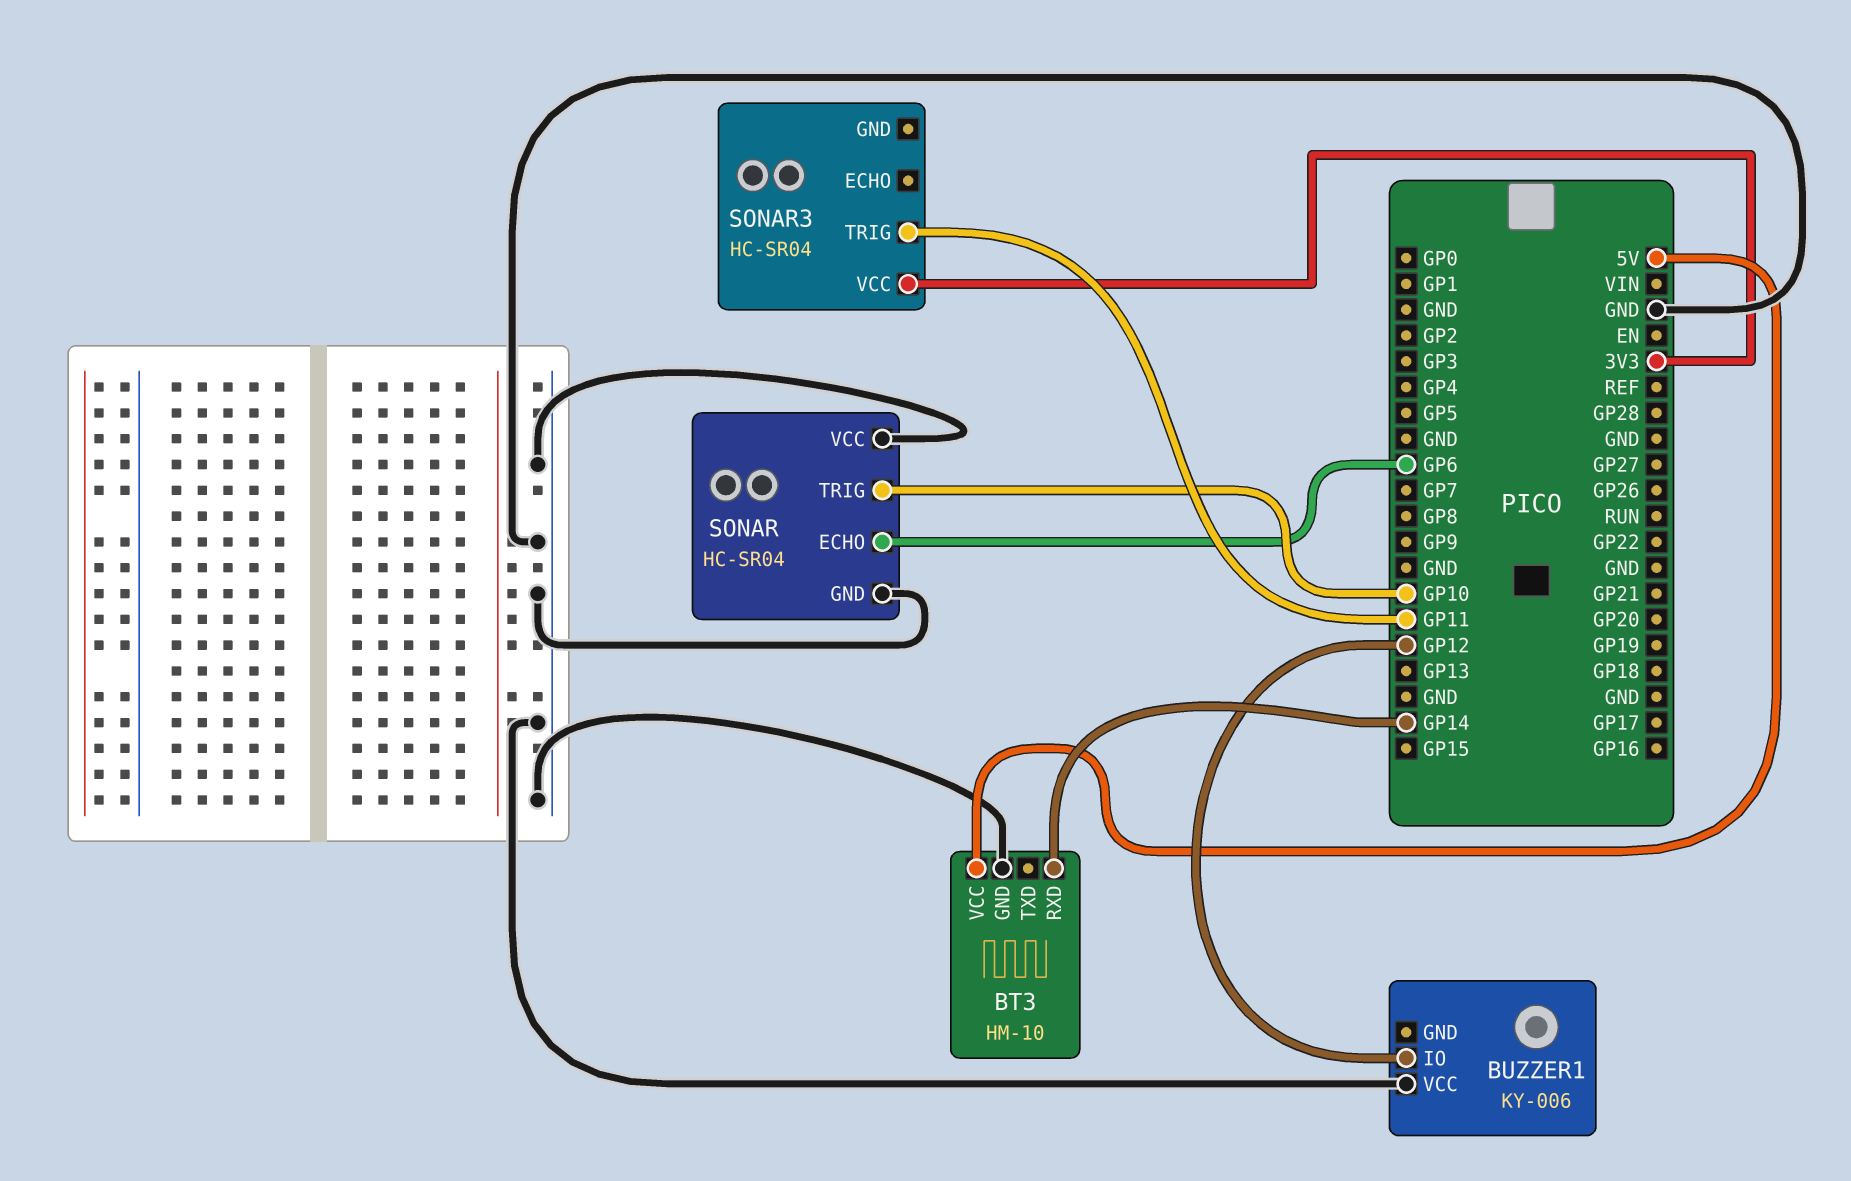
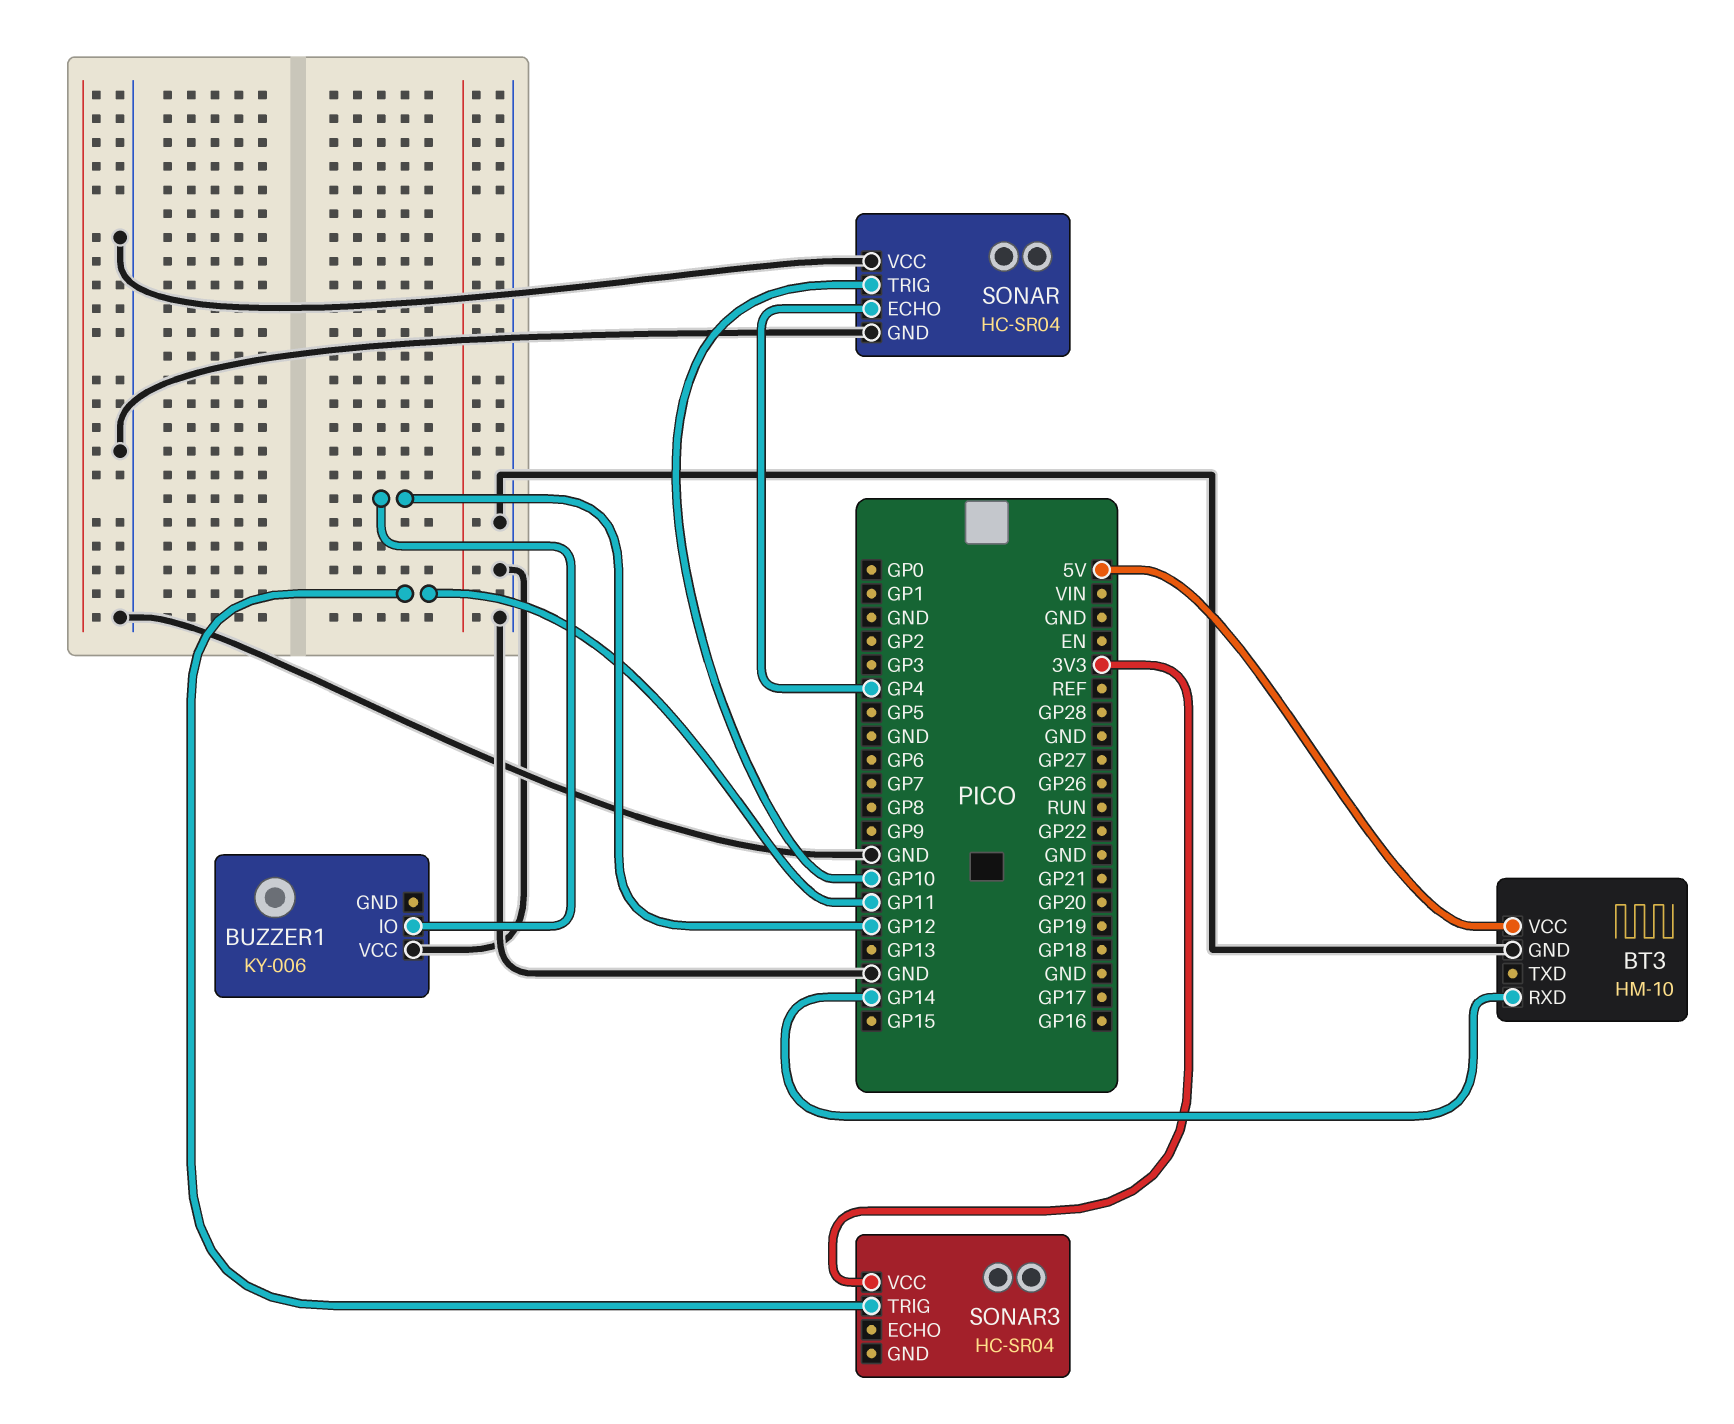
SONAR pin ECHO: GP6 -> GP4

